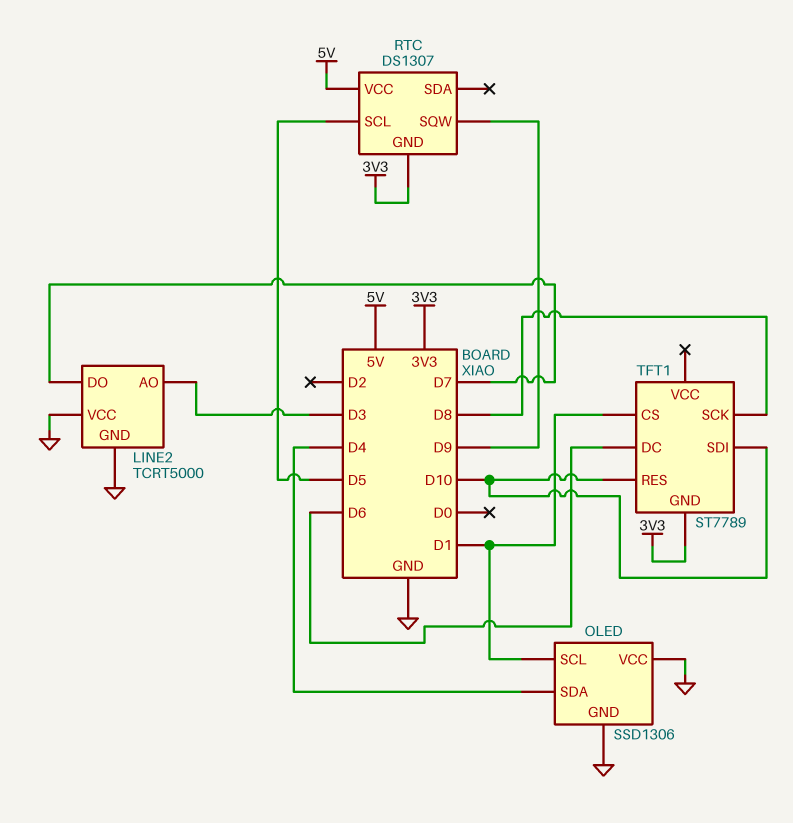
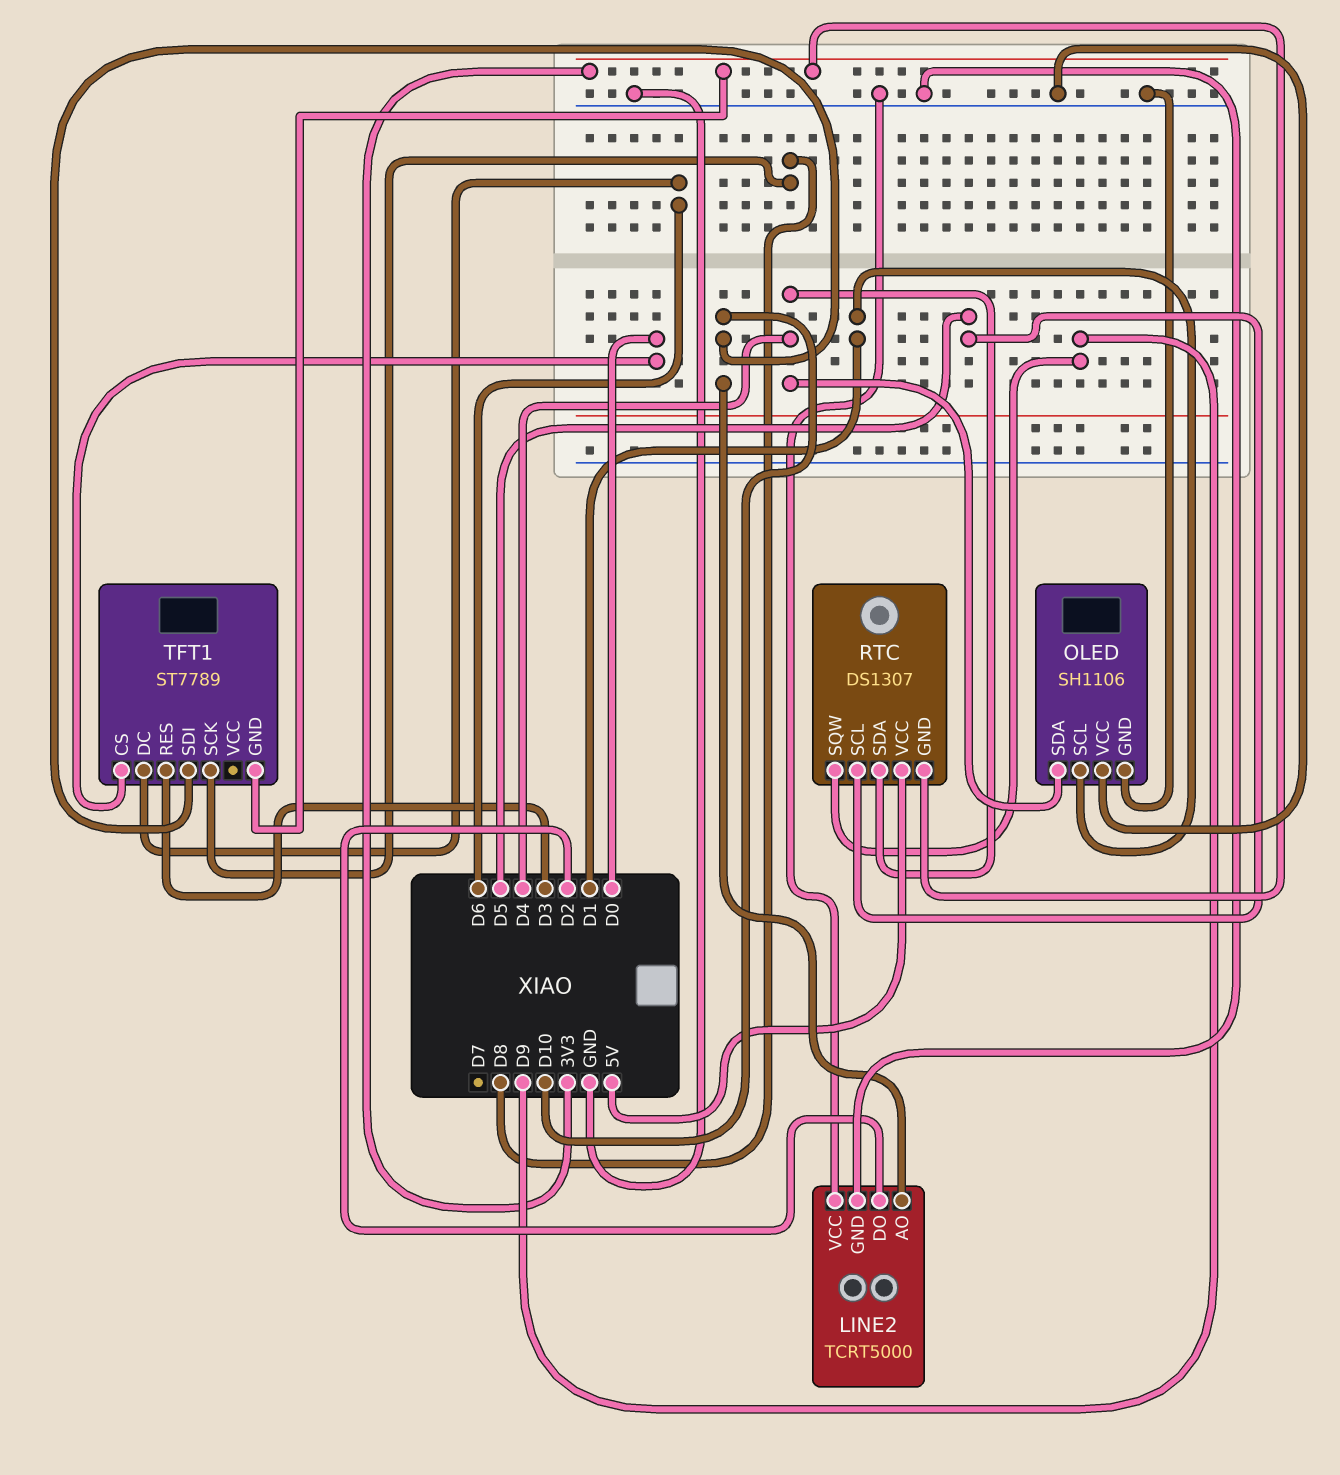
LINE2 pin AO: D3 -> D10
LINE2 pin DO: D7 -> D2
OLED: SSD1306 -> SH1106
RTC pin SDA: none -> D4
TFT1 pin CS: D1 -> D0
TFT1 pin RES: D10 -> D3

